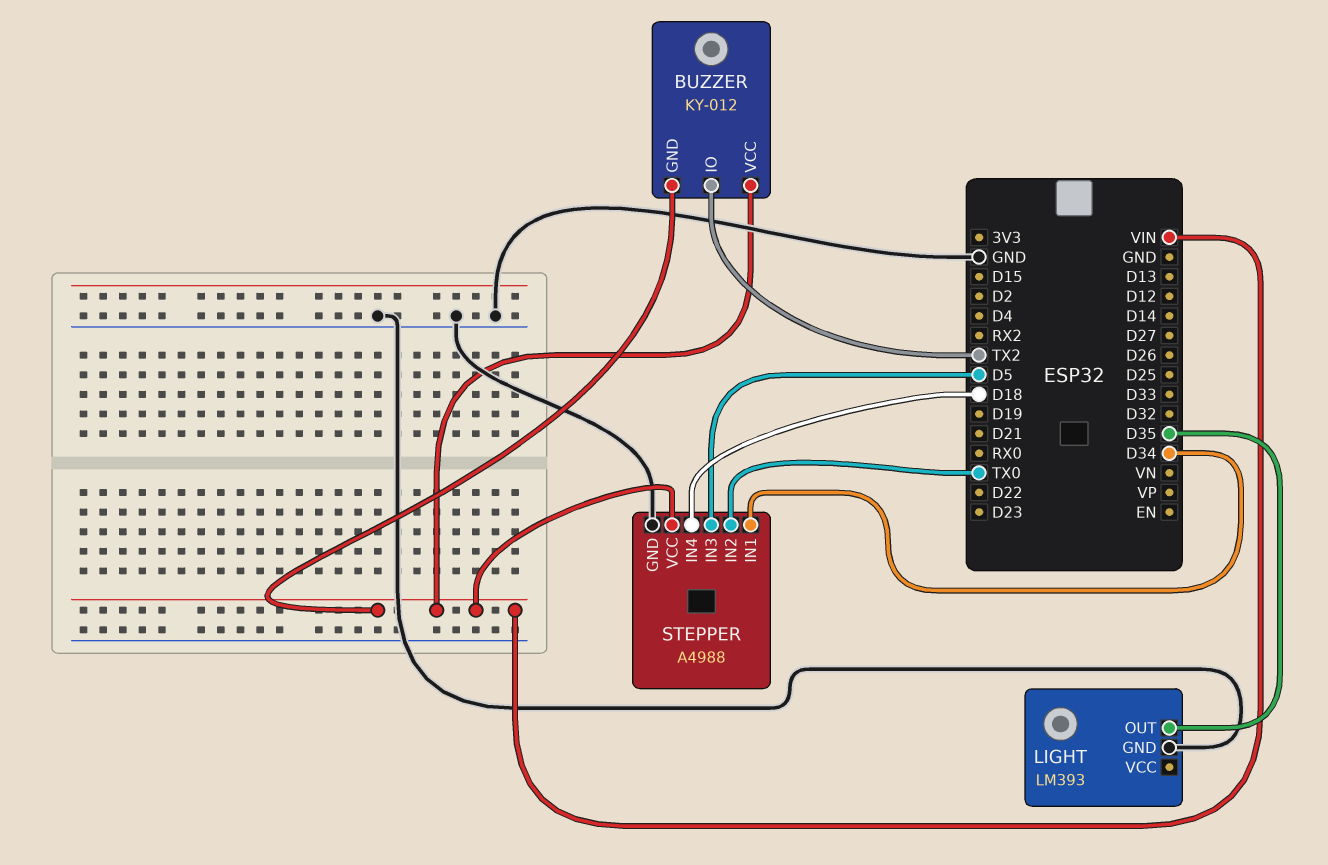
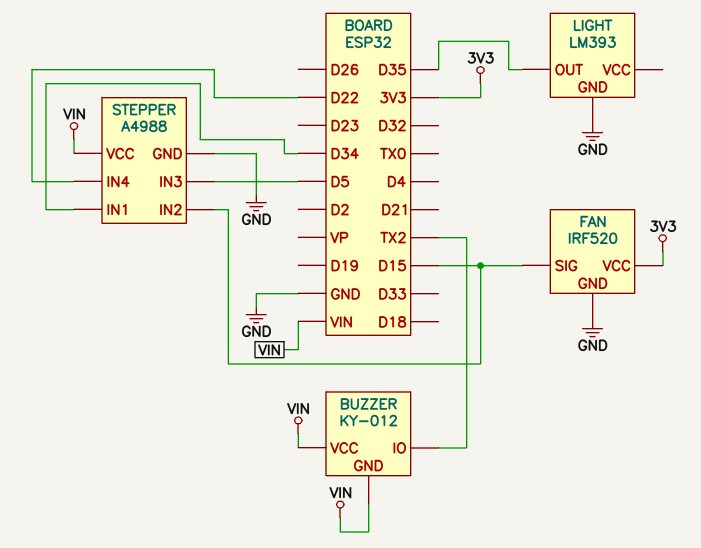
FAN: none -> IRF520
FAN pin GND: none -> GND
FAN pin SIG: none -> D15
FAN pin VCC: none -> 3V3
STEPPER pin IN2: TX0 -> D15
STEPPER pin IN4: D18 -> D22

